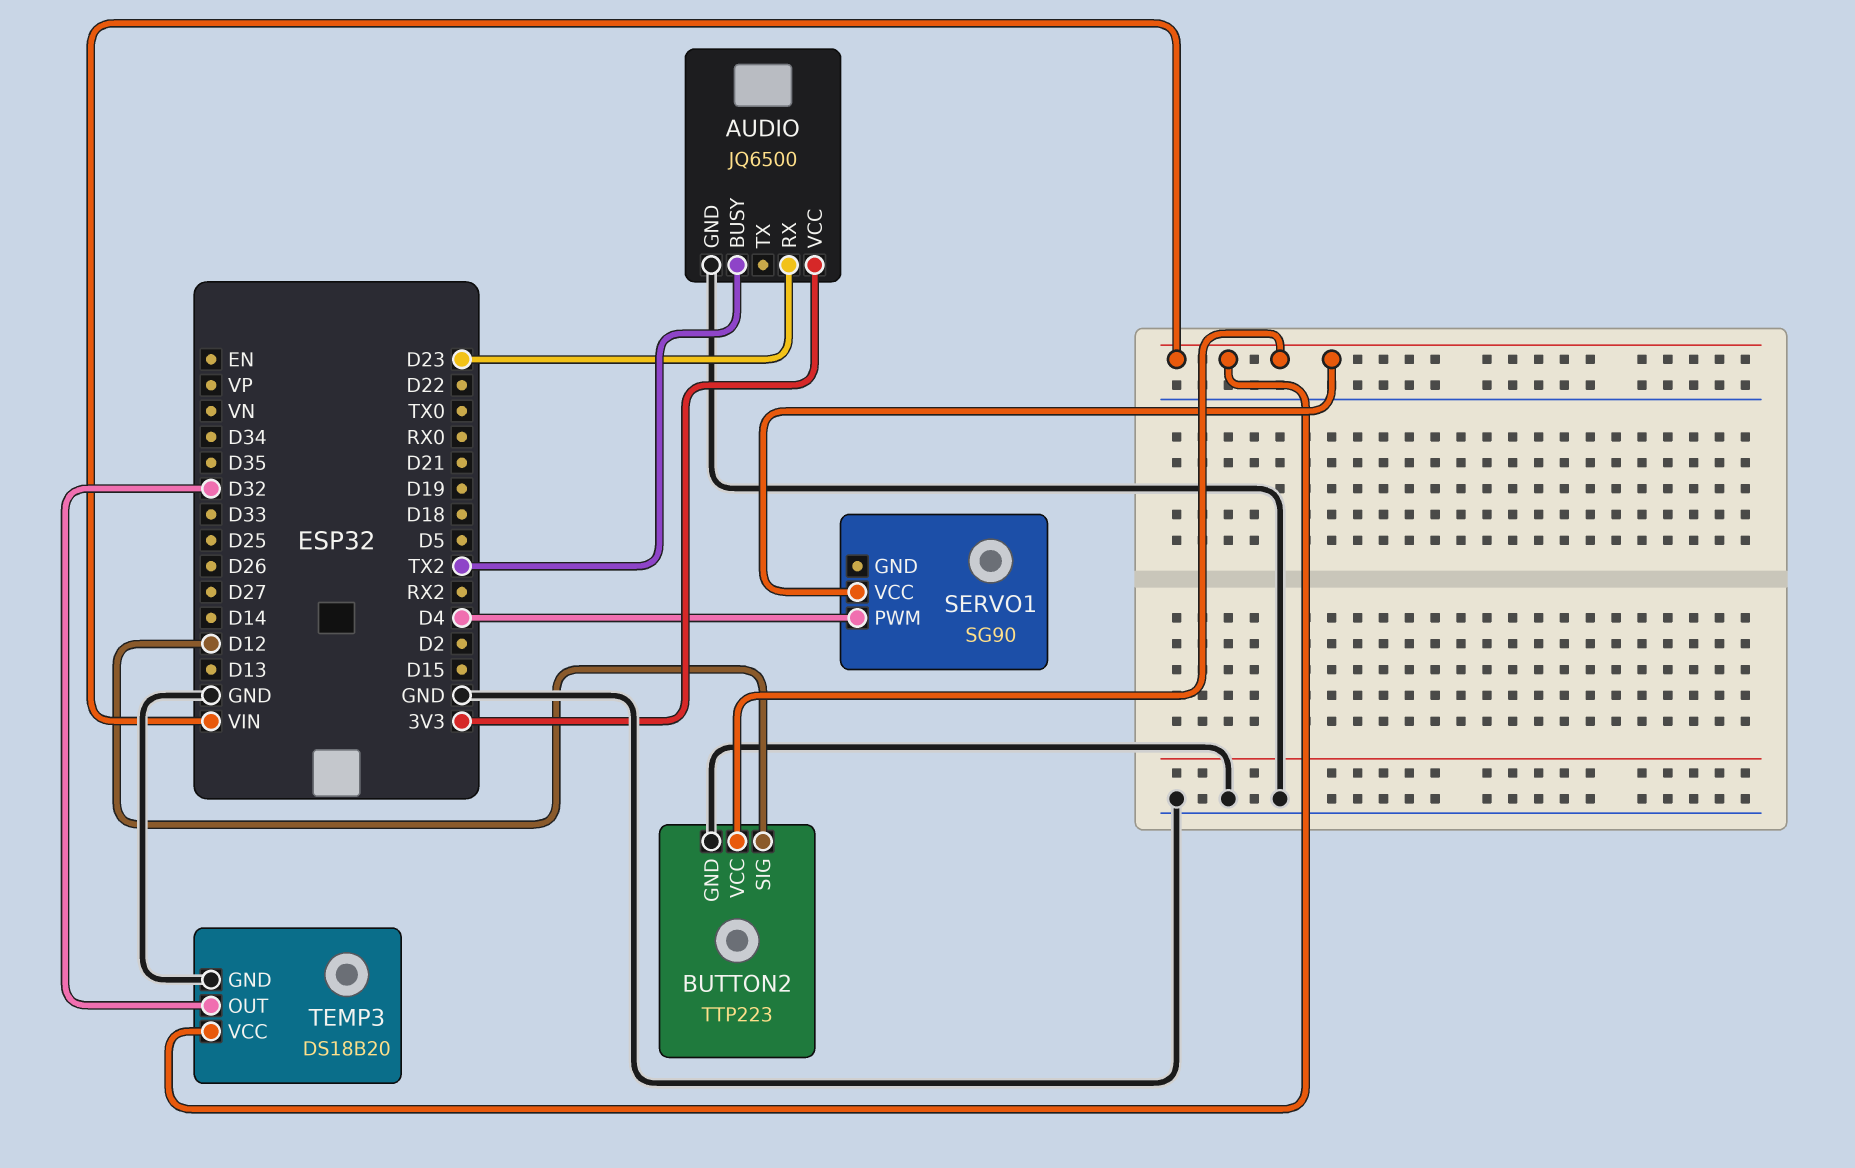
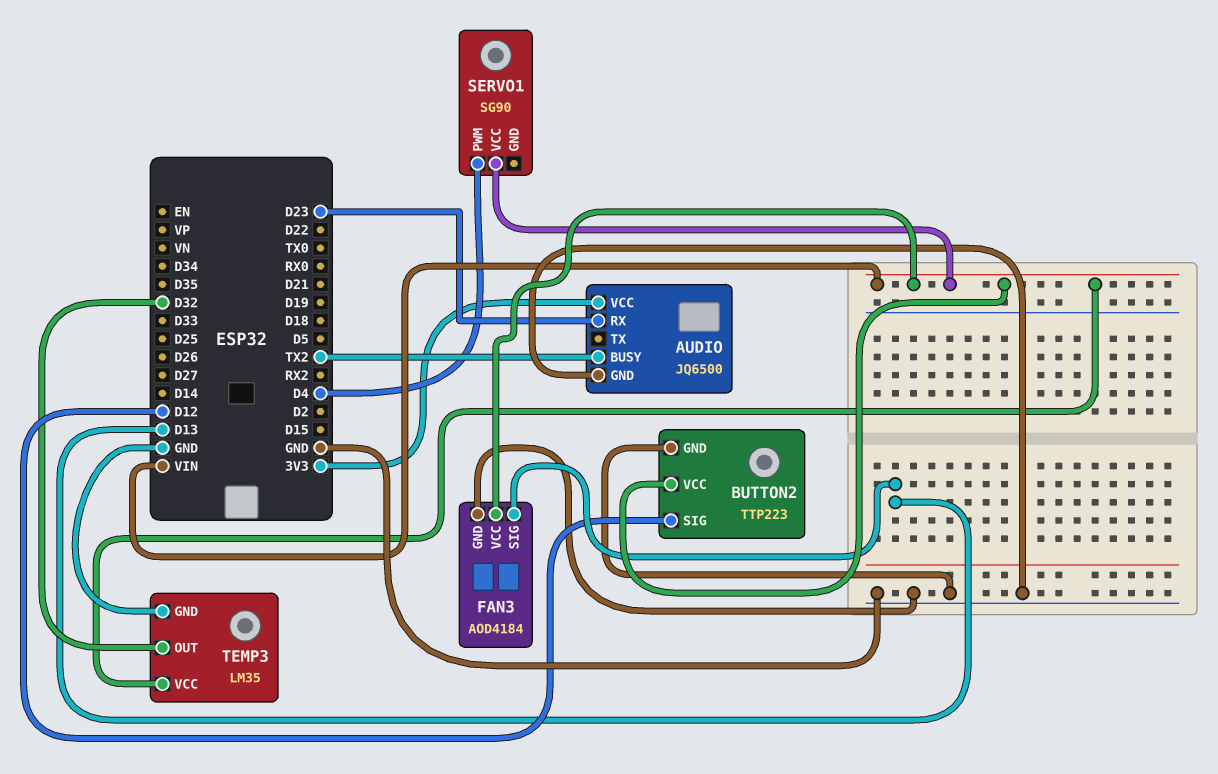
FAN3: none -> AOD4184
FAN3 pin GND: none -> GND
FAN3 pin SIG: none -> D13
FAN3 pin VCC: none -> VIN
TEMP3: DS18B20 -> LM35

